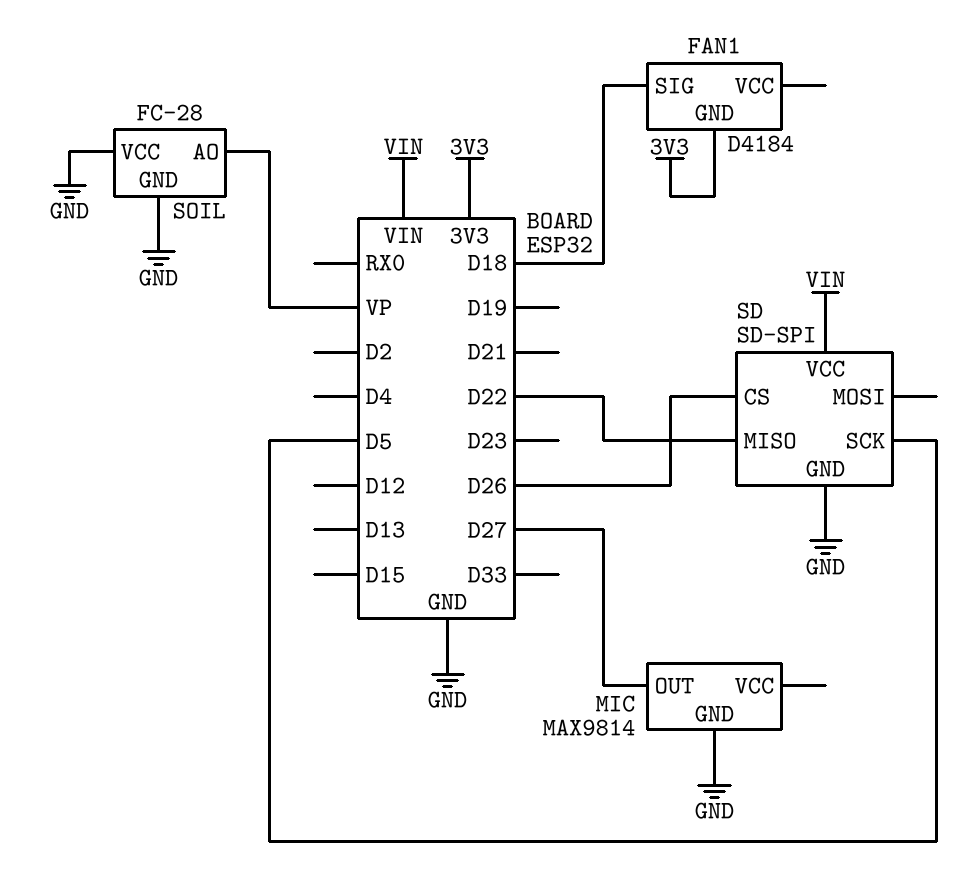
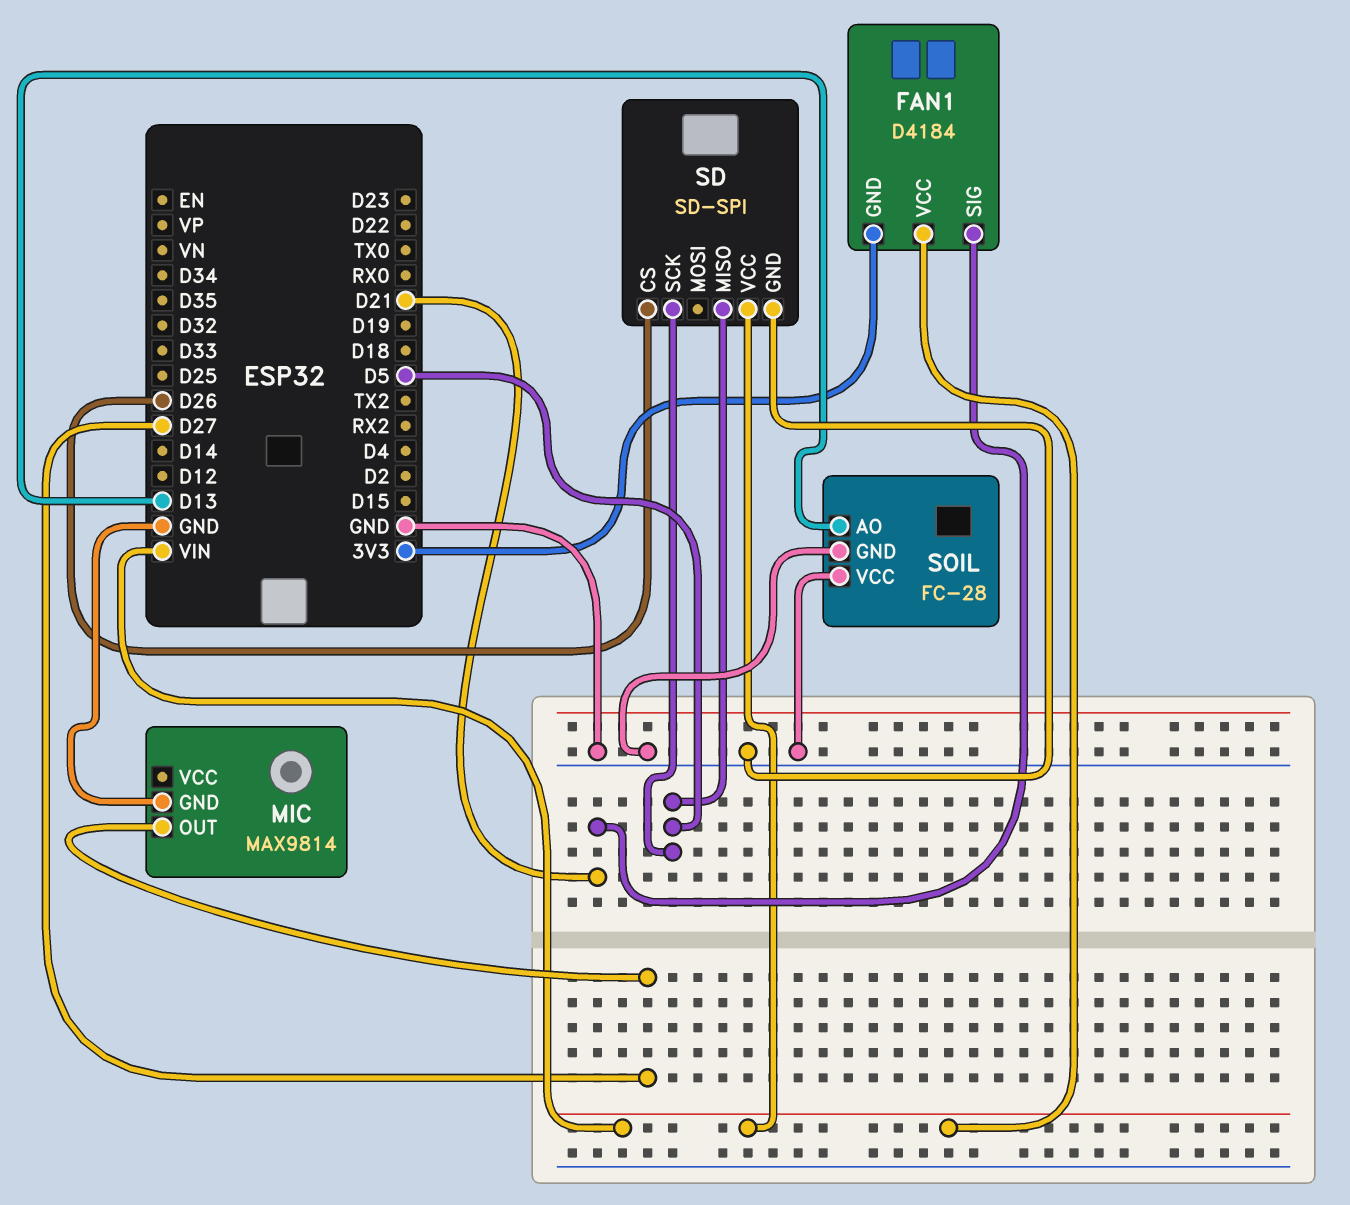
FAN1 pin SIG: D18 -> D21
FAN1 pin VCC: none -> VIN
SD pin MISO: D22 -> D5
SOIL pin AO: VP -> D13

